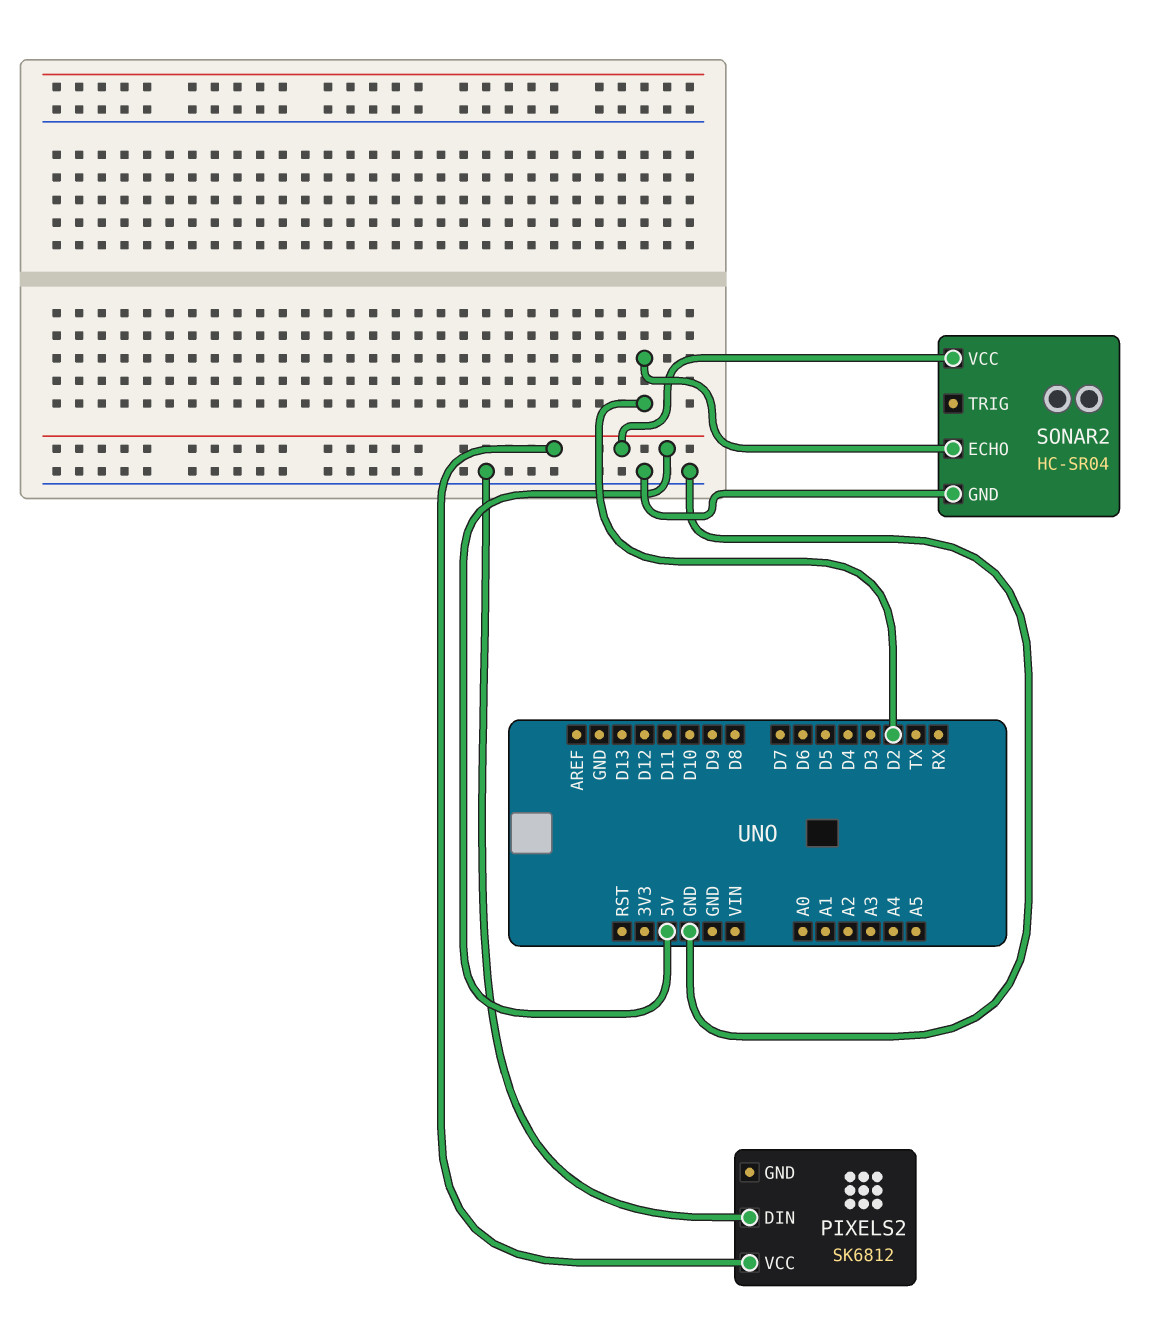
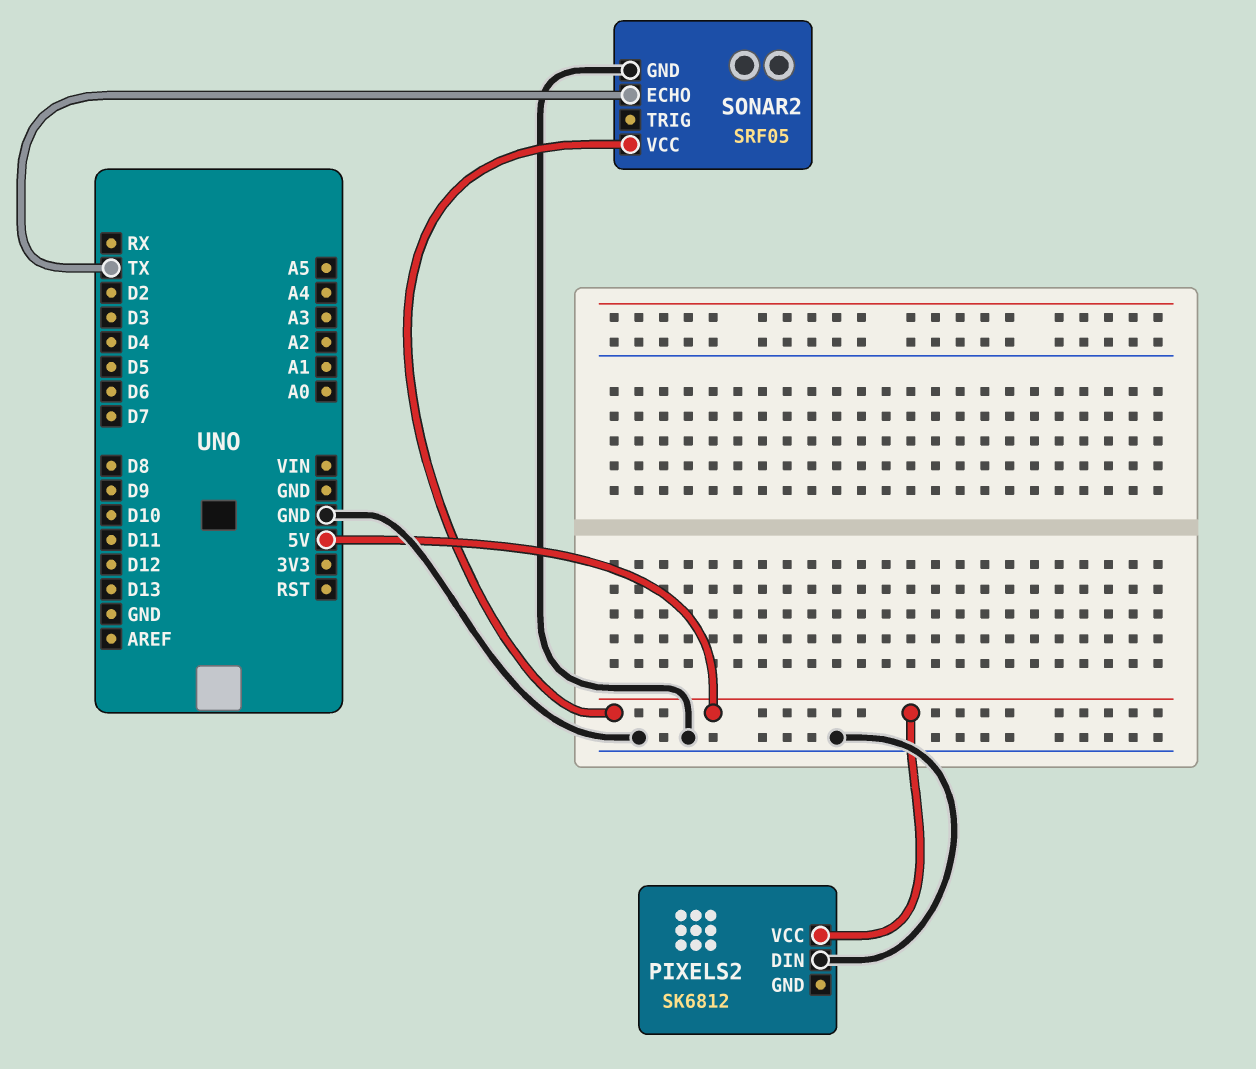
SONAR2: HC-SR04 -> SRF05
SONAR2 pin ECHO: D2 -> TX

